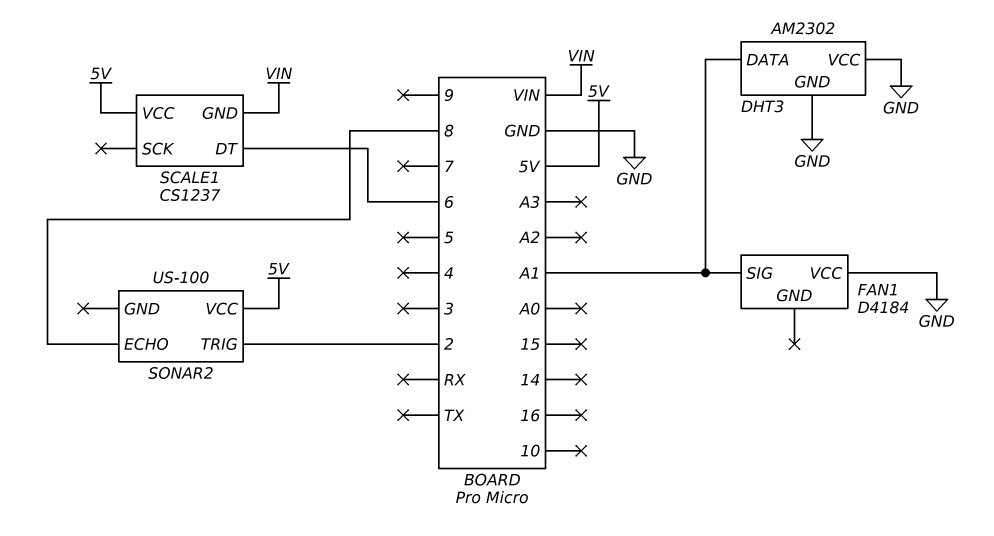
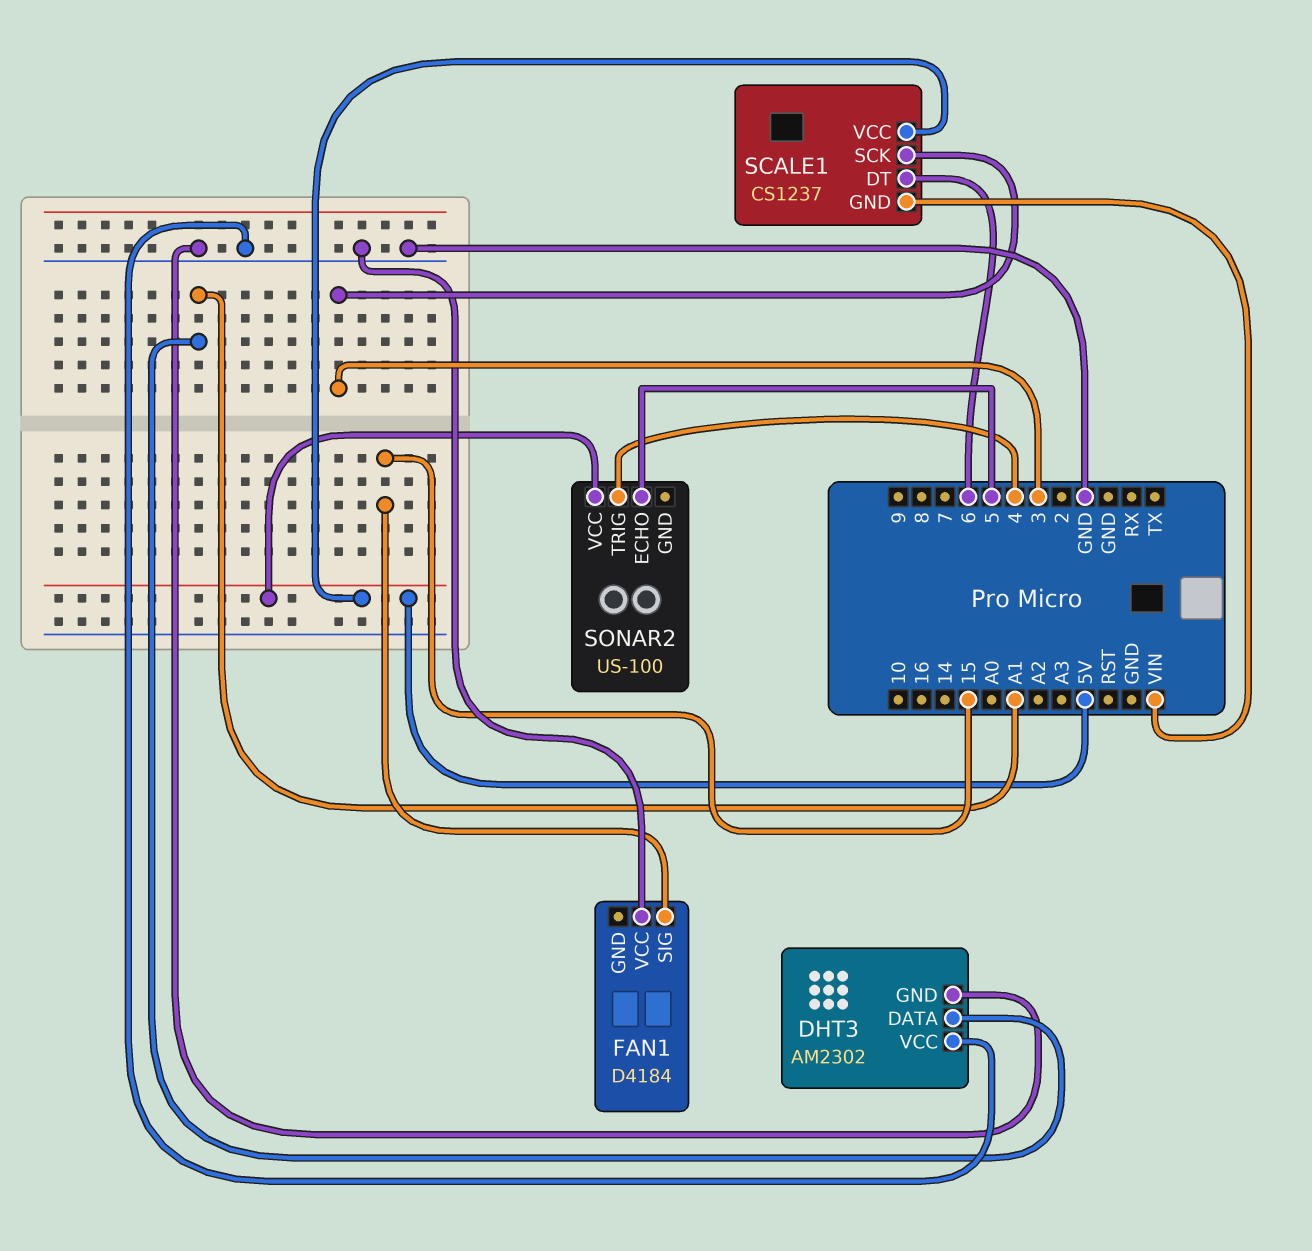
FAN1 pin SIG: A1 -> 15
SCALE1 pin SCK: none -> 3
SONAR2 pin ECHO: 8 -> 5
SONAR2 pin TRIG: 2 -> 4

